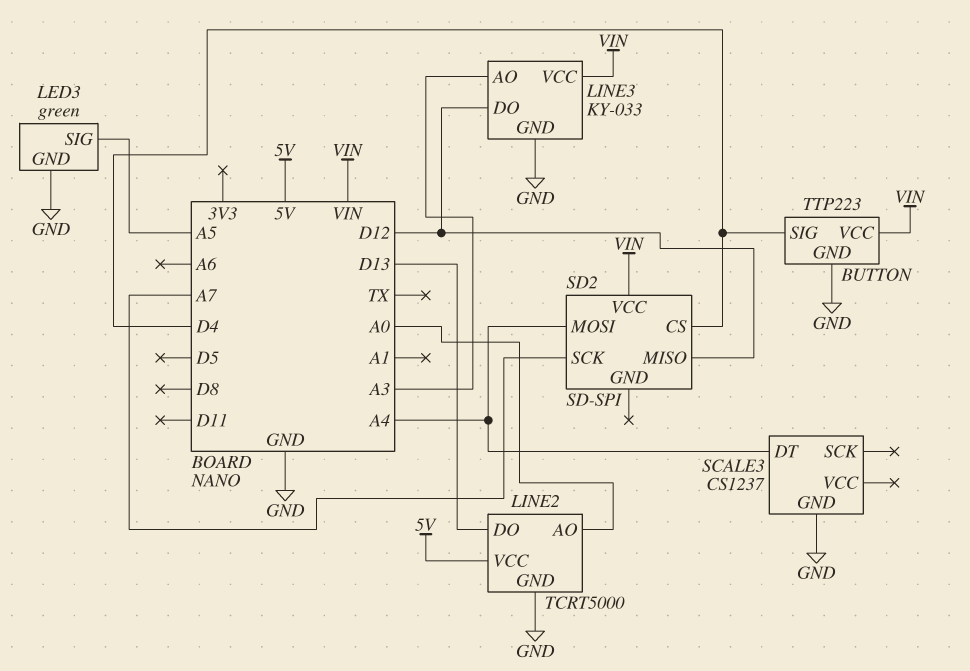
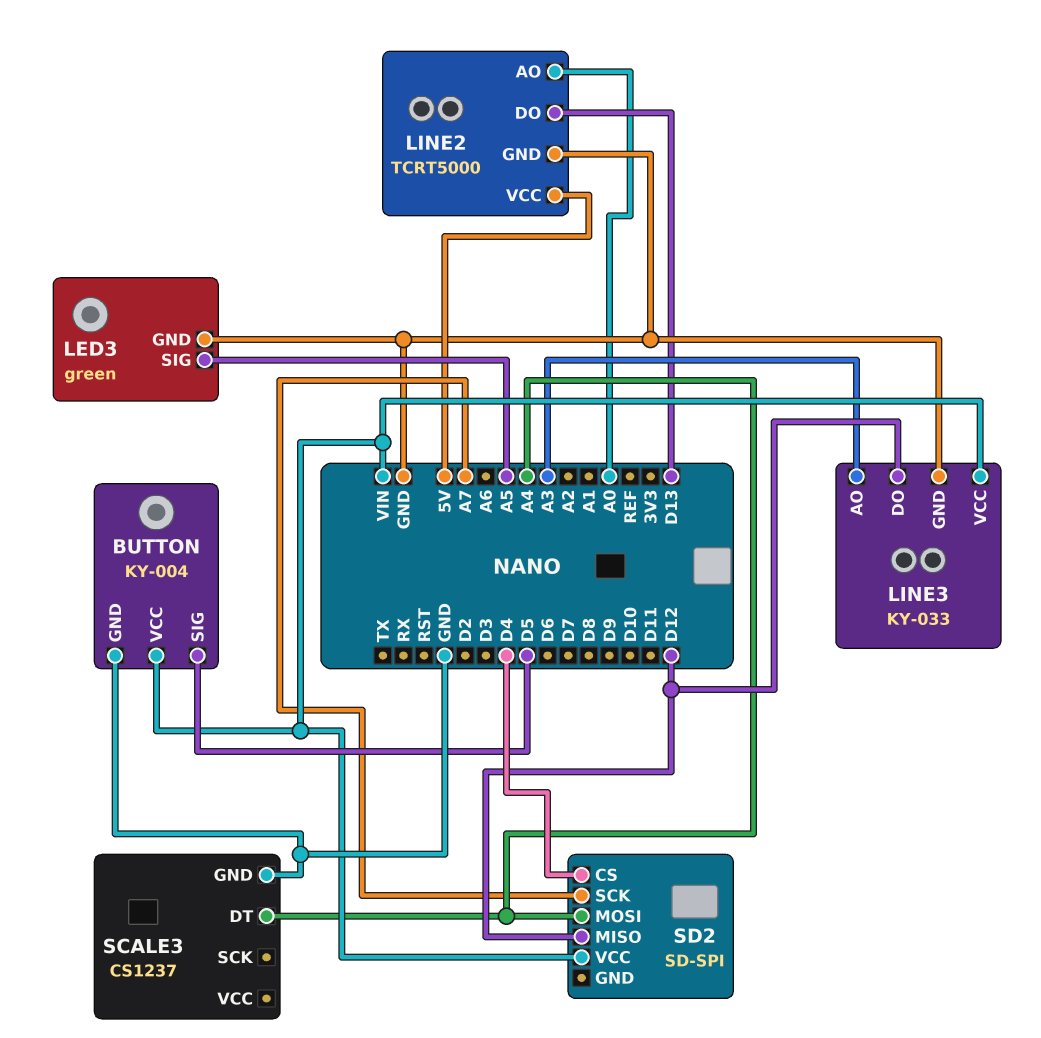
BUTTON: TTP223 -> KY-004
BUTTON pin SIG: D4 -> D5

